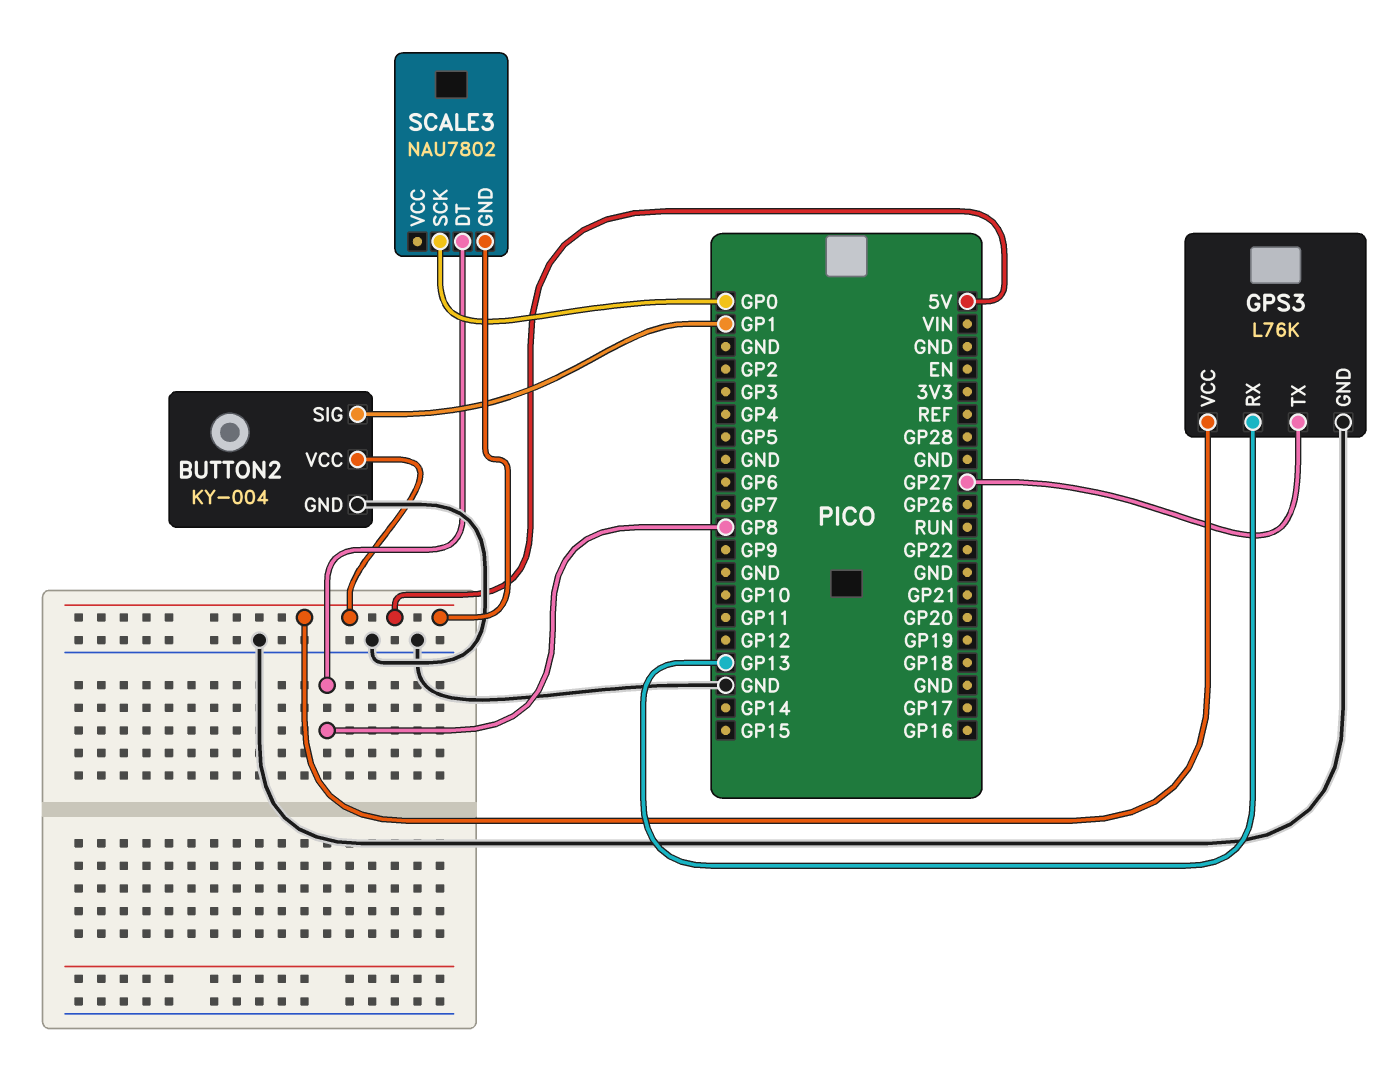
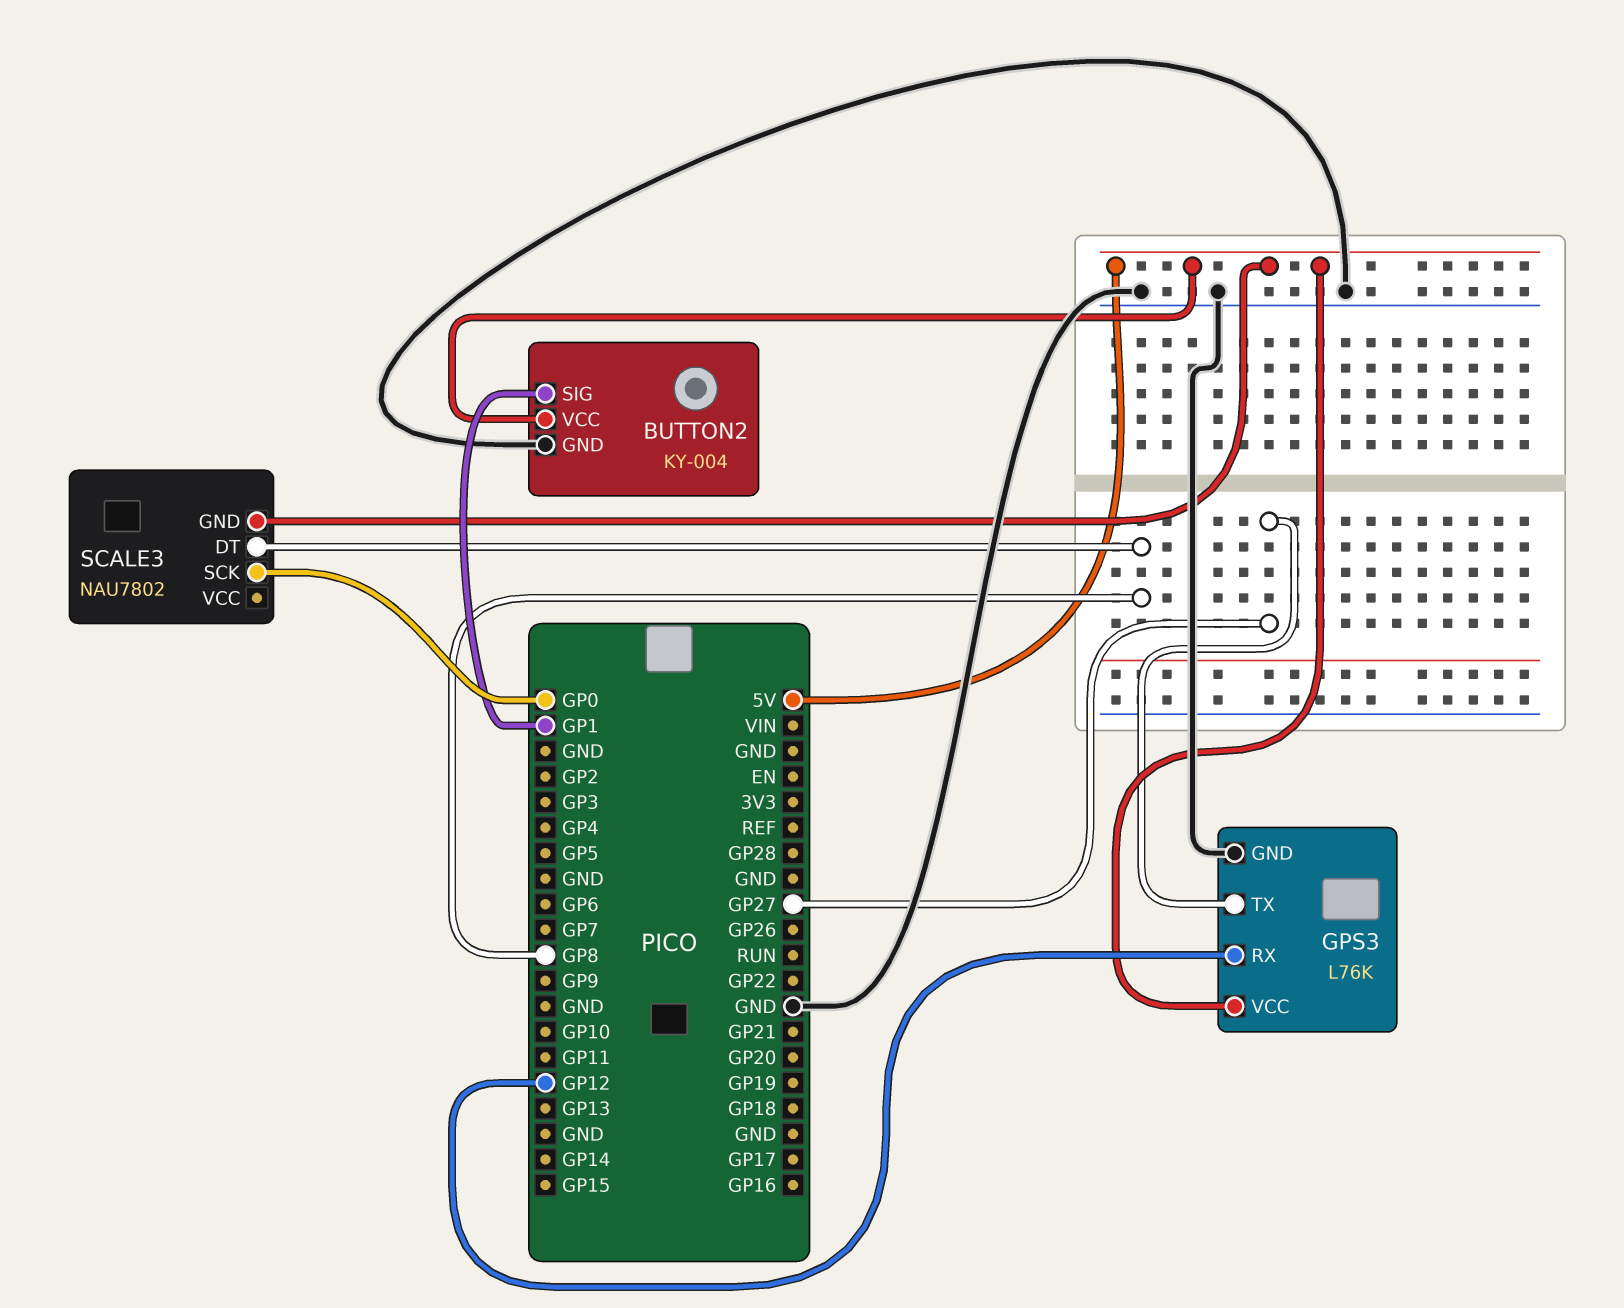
GPS3 pin RX: GP13 -> GP12

